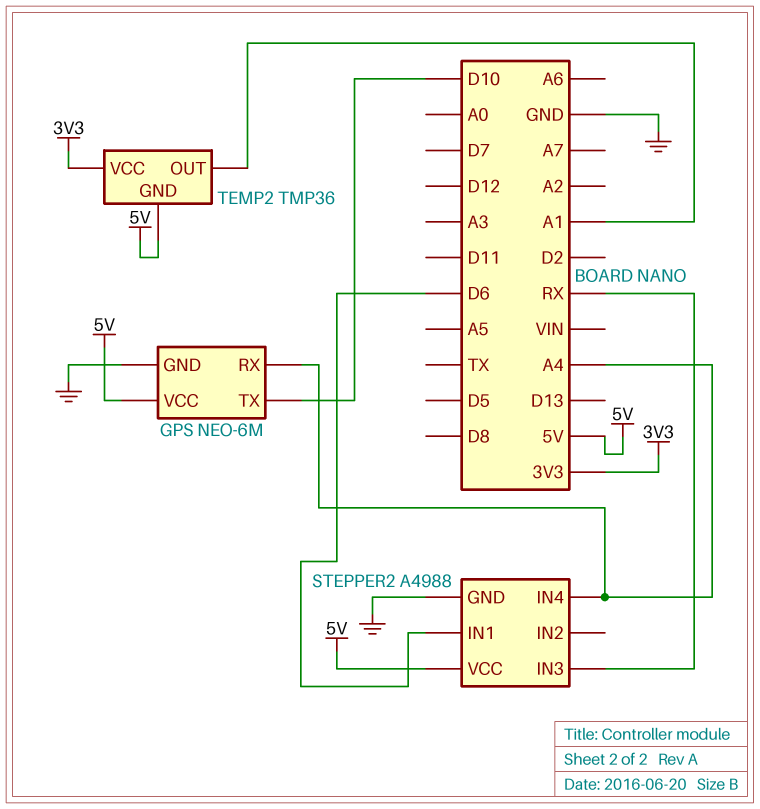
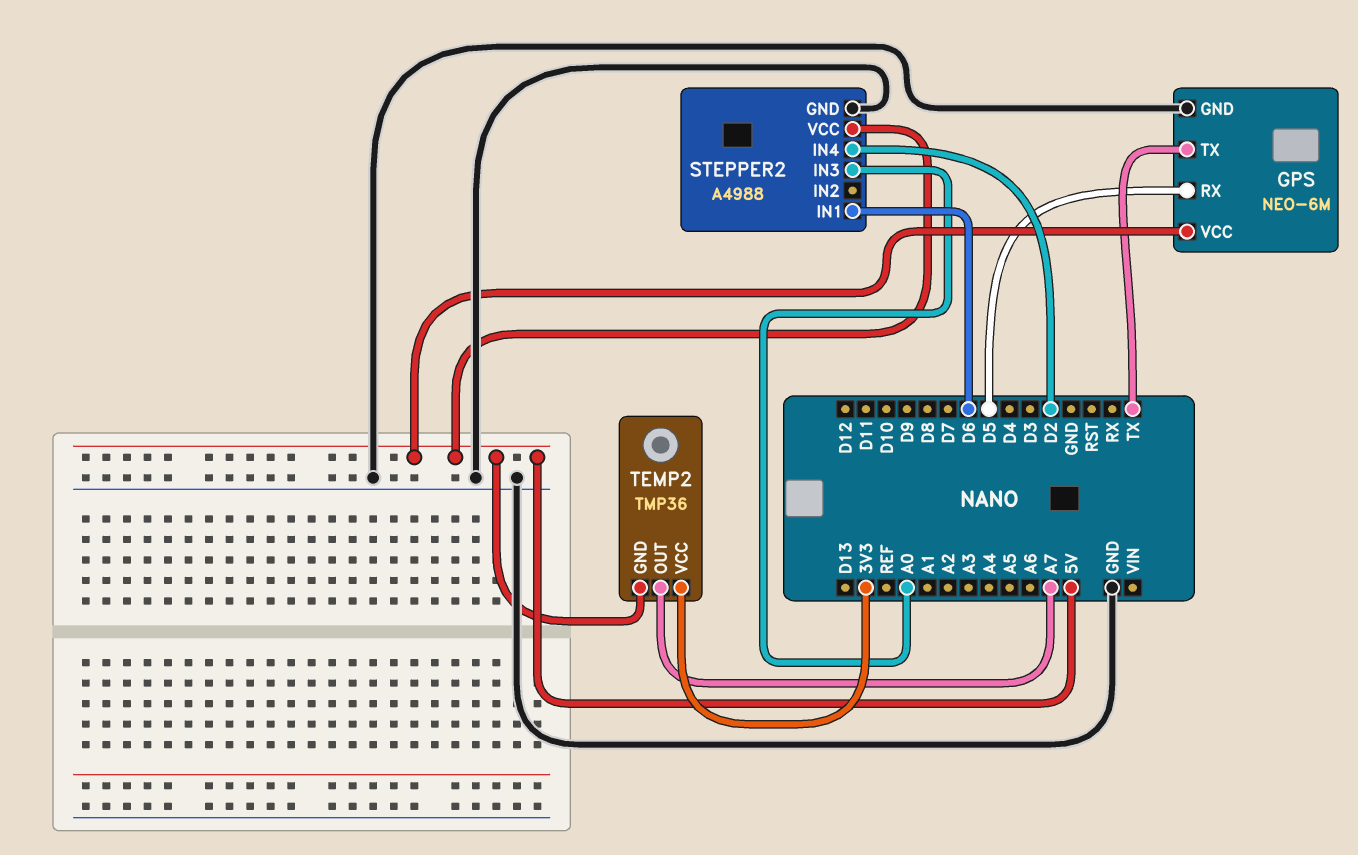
GPS pin RX: A4 -> D5
GPS pin TX: D10 -> TX
STEPPER2 pin IN3: RX -> A0
STEPPER2 pin IN4: A4 -> D2
TEMP2 pin OUT: A1 -> A7

